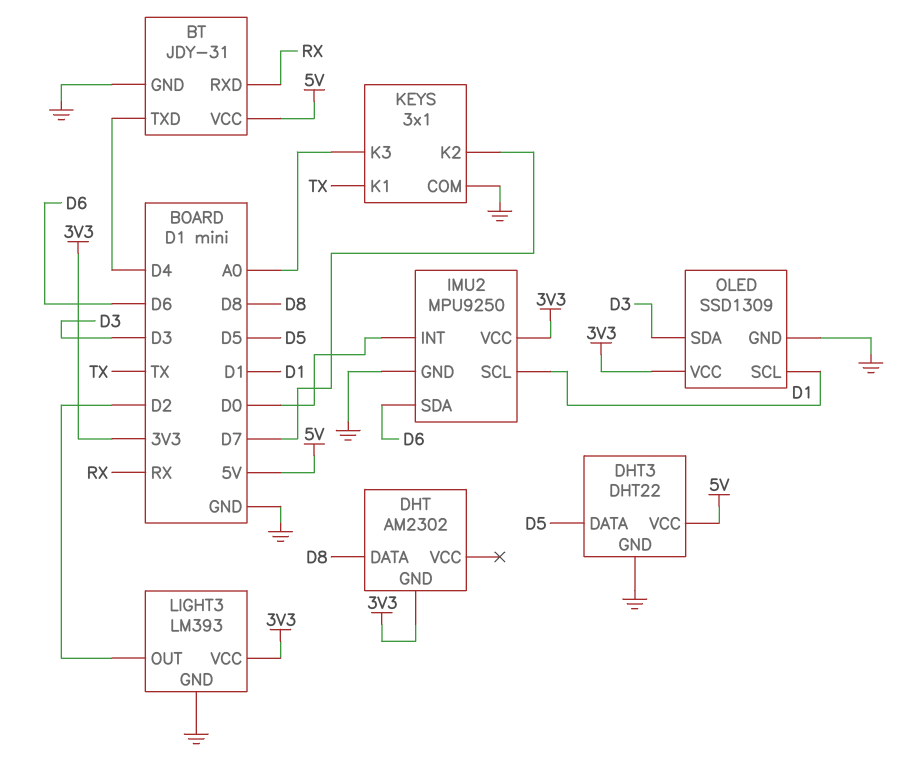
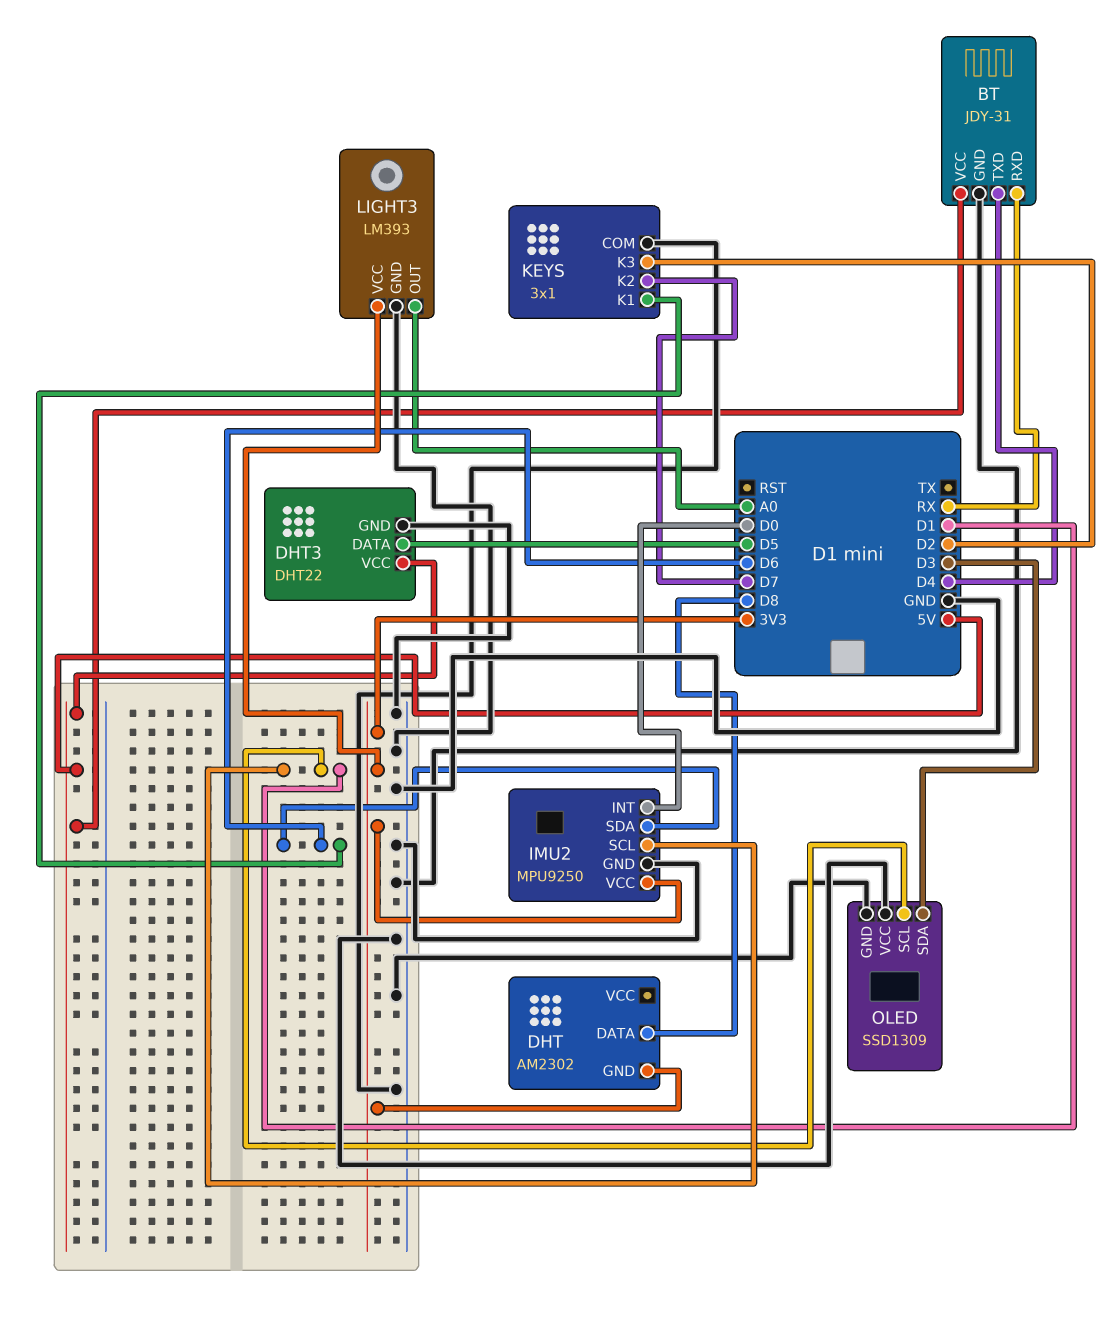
KEYS pin K1: TX -> D6
KEYS pin K3: A0 -> D2
LIGHT3 pin OUT: D2 -> A0
OLED pin VCC: 3V3 -> GND

